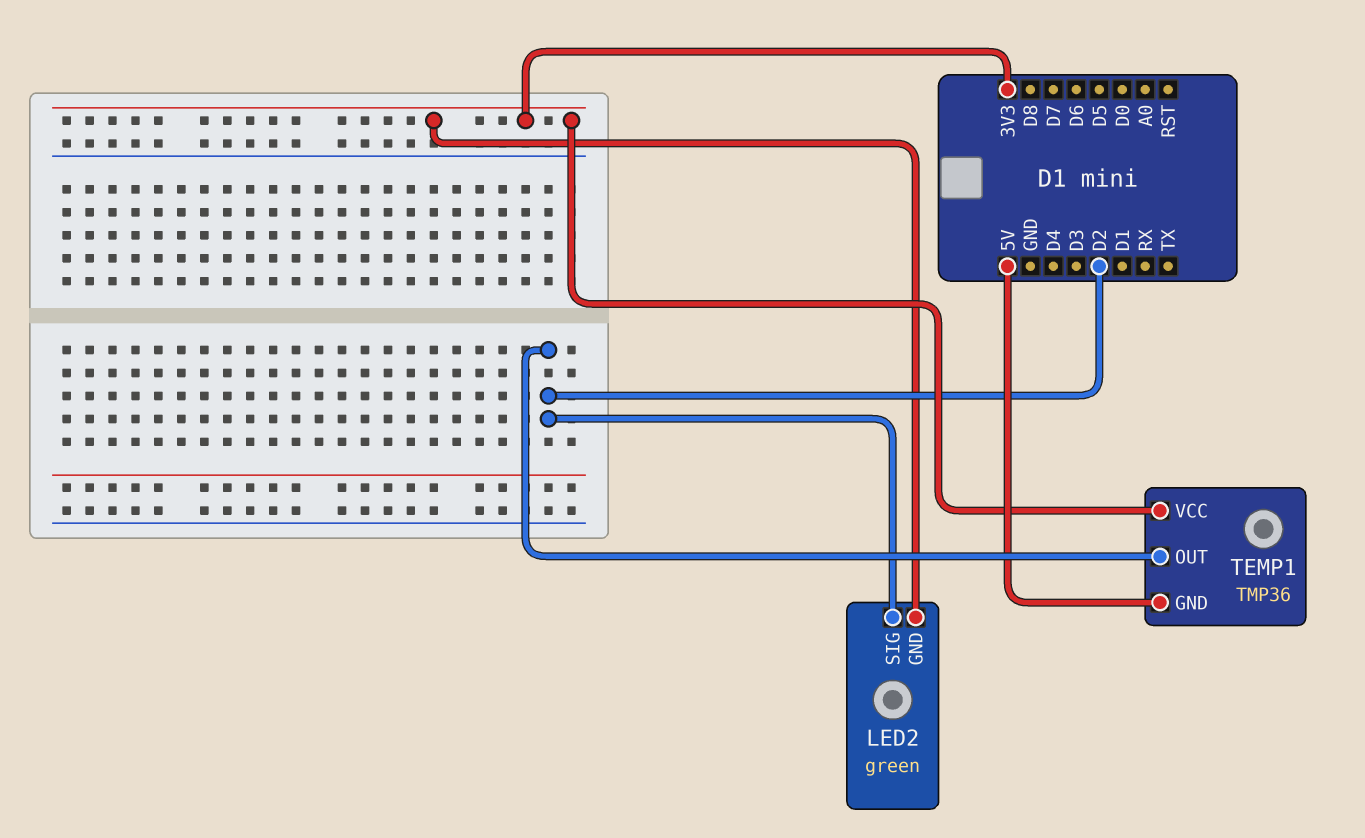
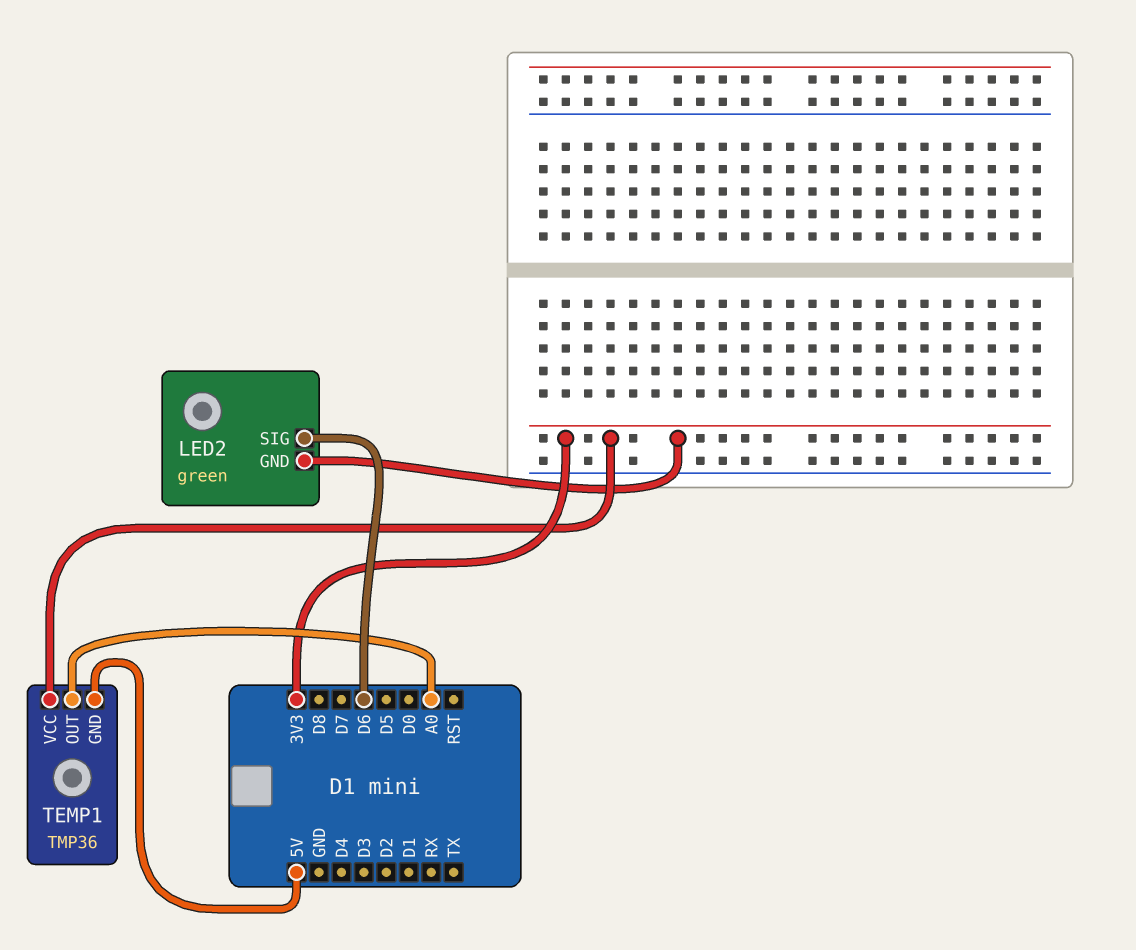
LED2 pin SIG: D2 -> D6
TEMP1 pin OUT: D2 -> A0

